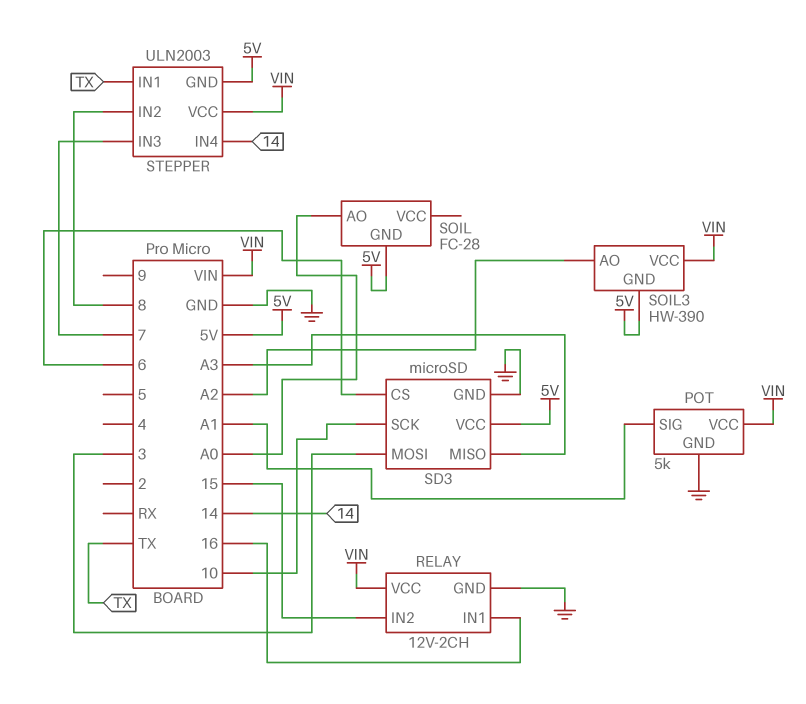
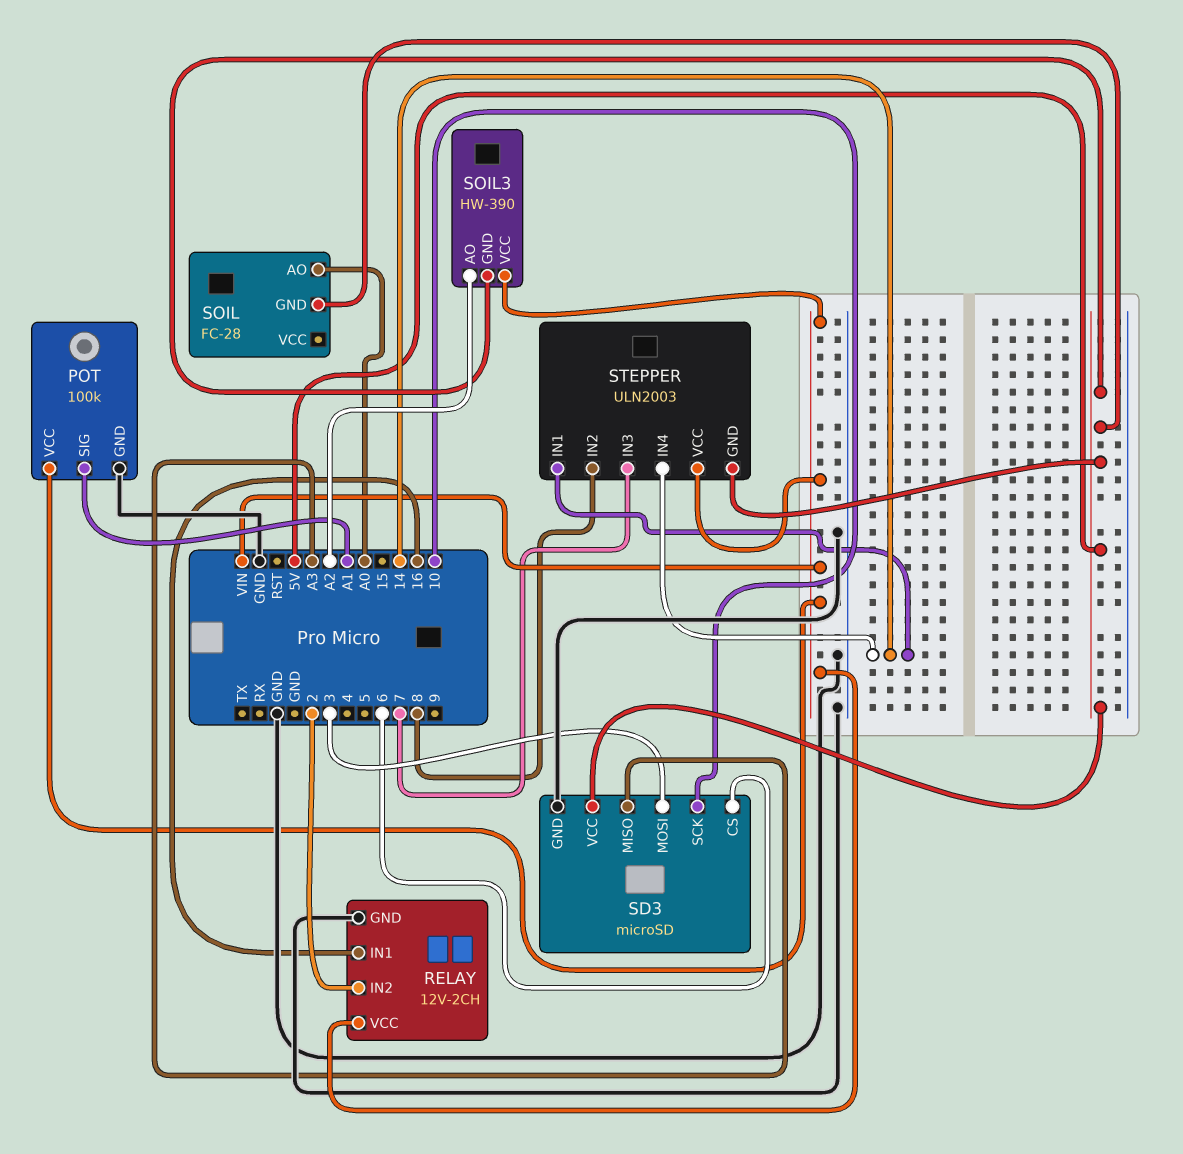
POT: 5k -> 100k
RELAY pin IN2: 15 -> 2
STEPPER pin IN1: TX -> 14

